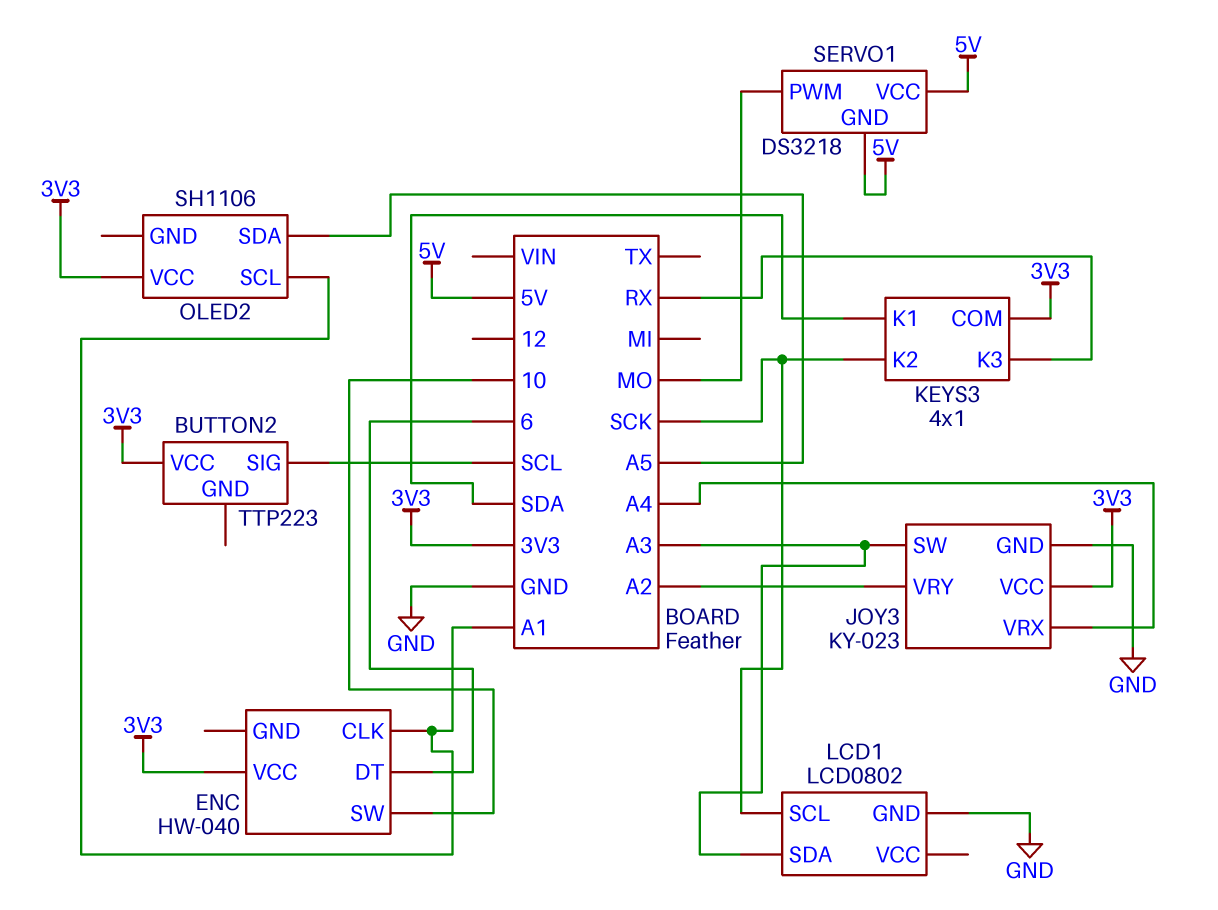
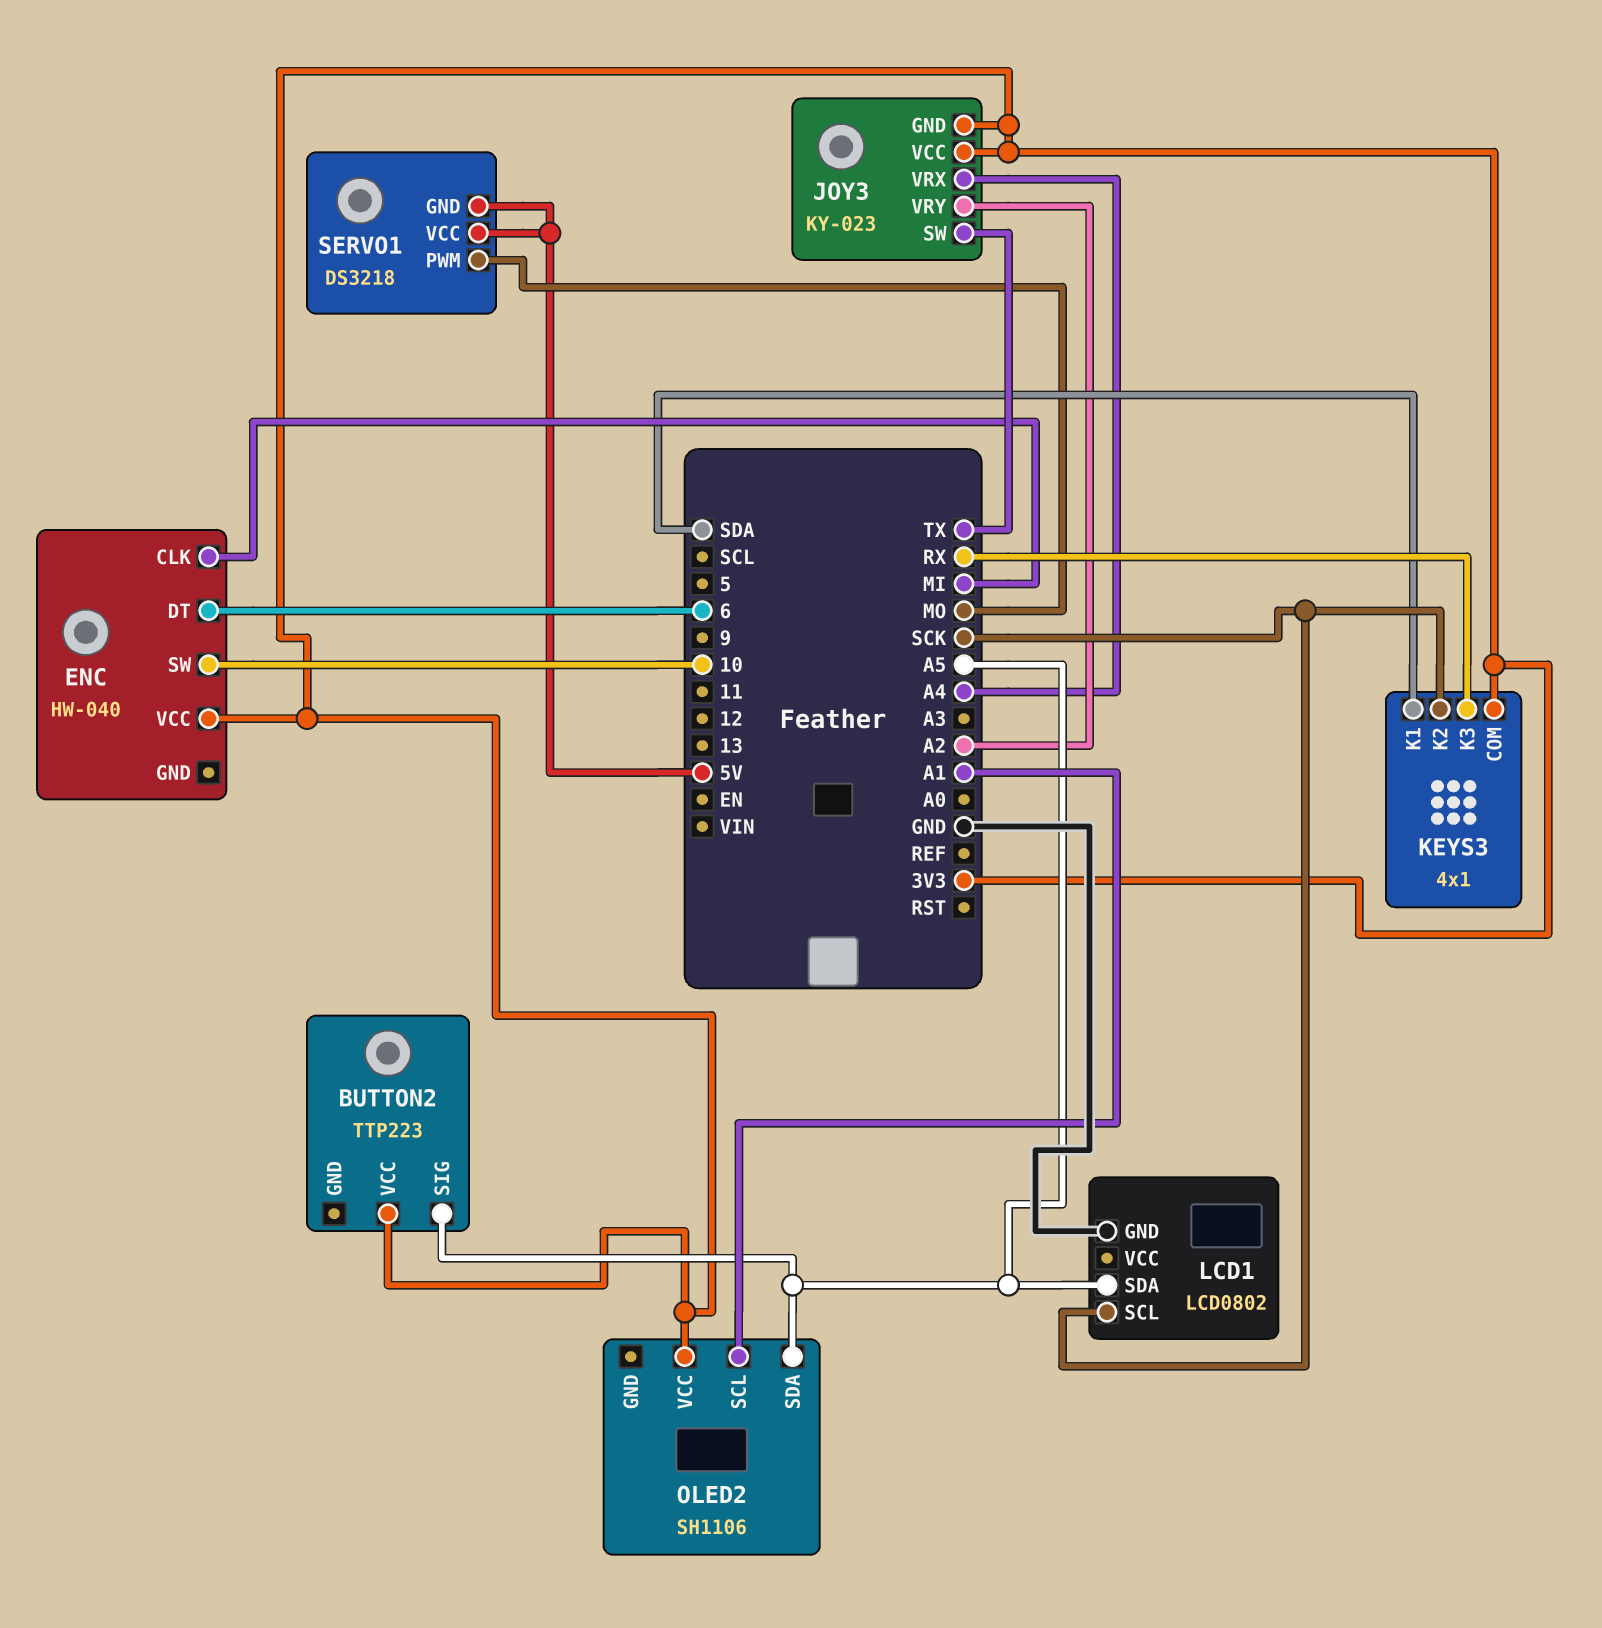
BUTTON2 pin SIG: SCL -> A5
ENC pin CLK: A1 -> MI
JOY3 pin GND: GND -> 3V3
JOY3 pin SW: A3 -> TX
LCD1 pin SDA: A3 -> A5

